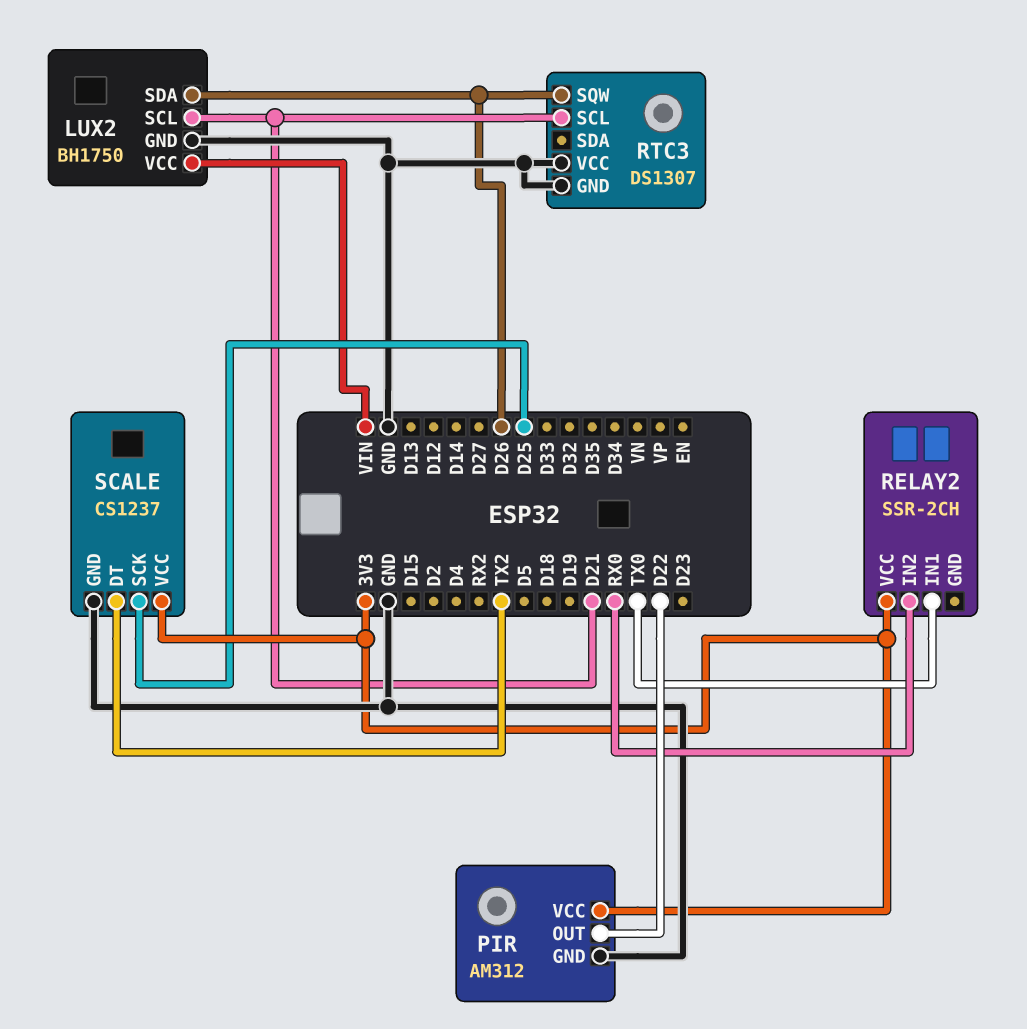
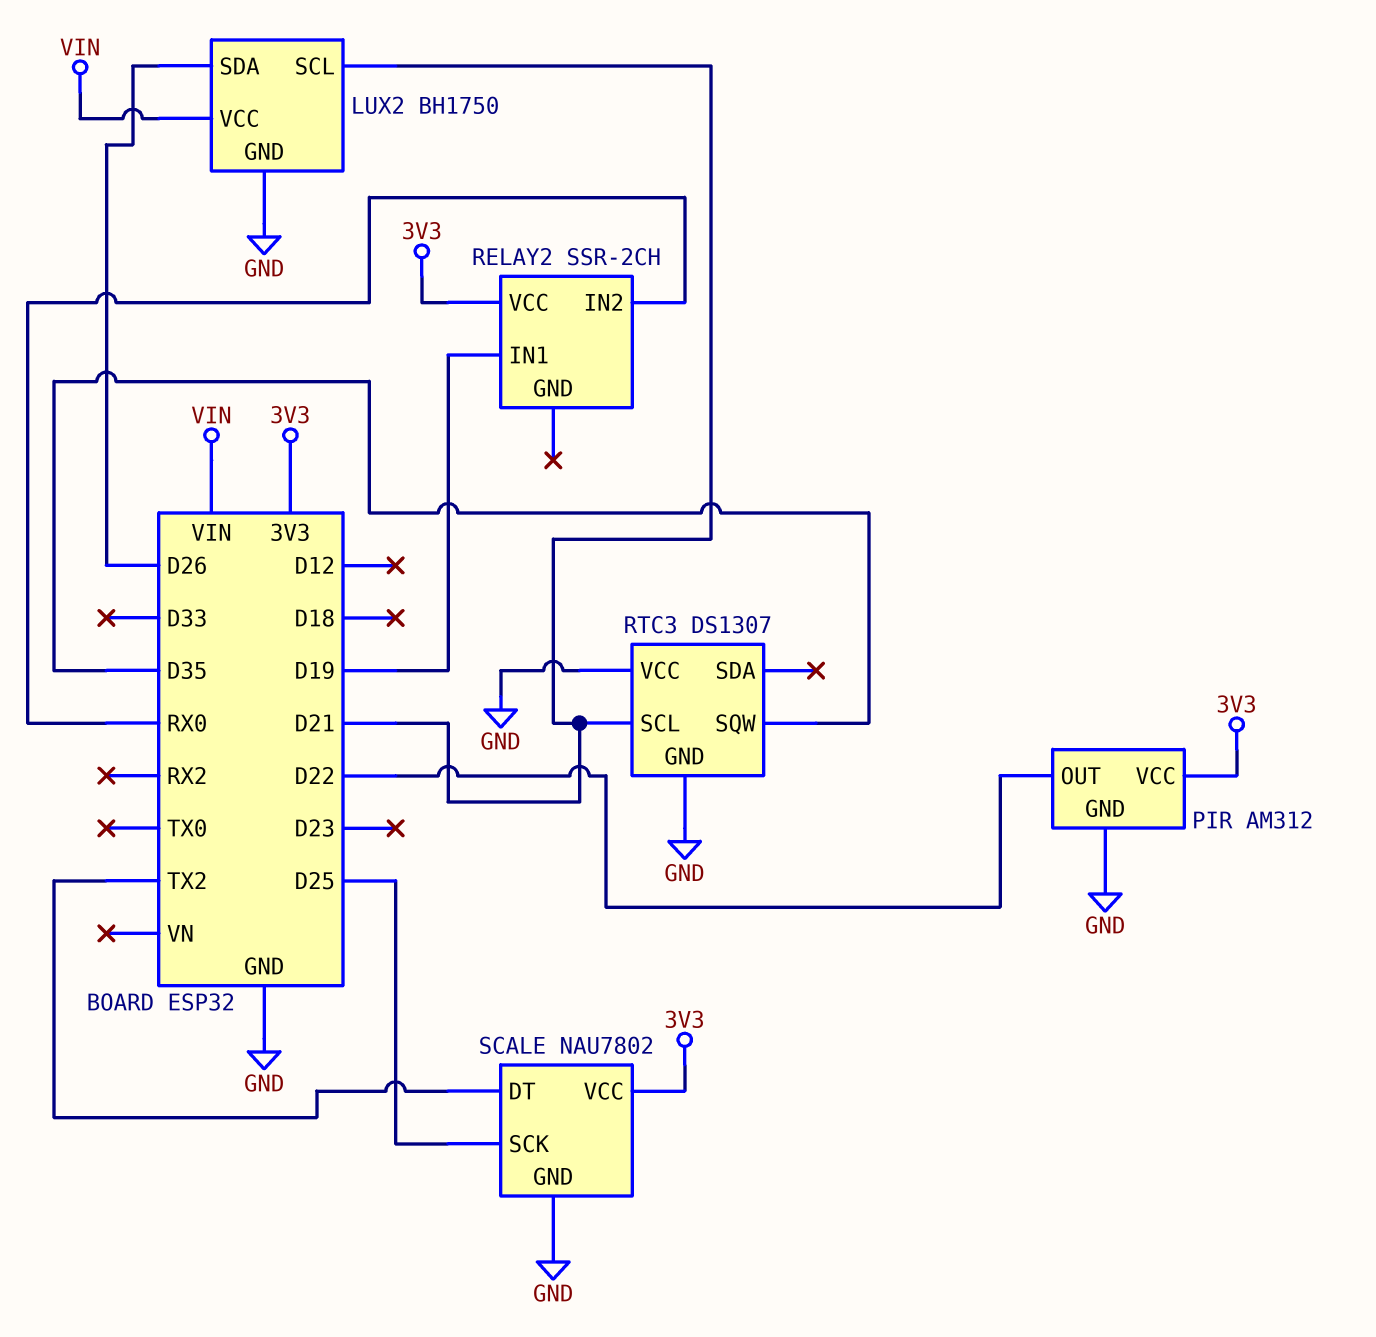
RELAY2 pin IN1: TX0 -> D19
RTC3 pin SQW: D26 -> D35
SCALE: CS1237 -> NAU7802

